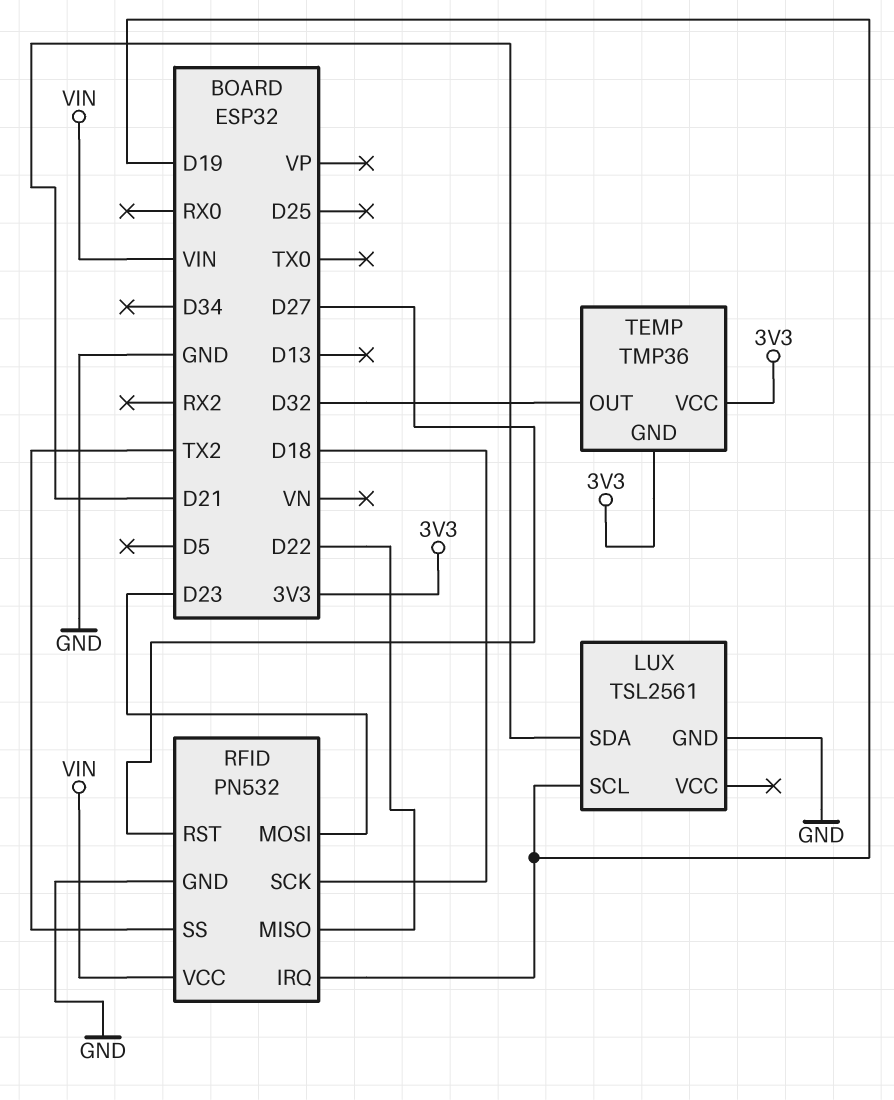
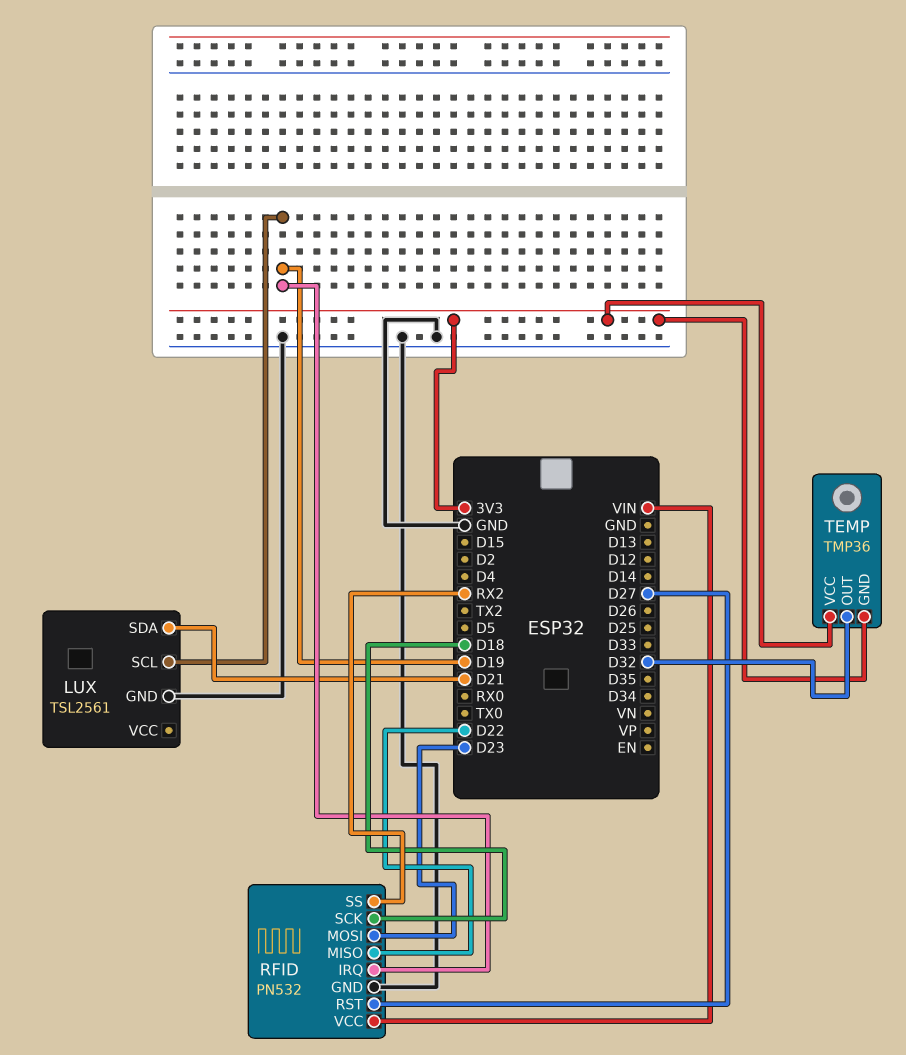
RFID pin SS: TX2 -> RX2

